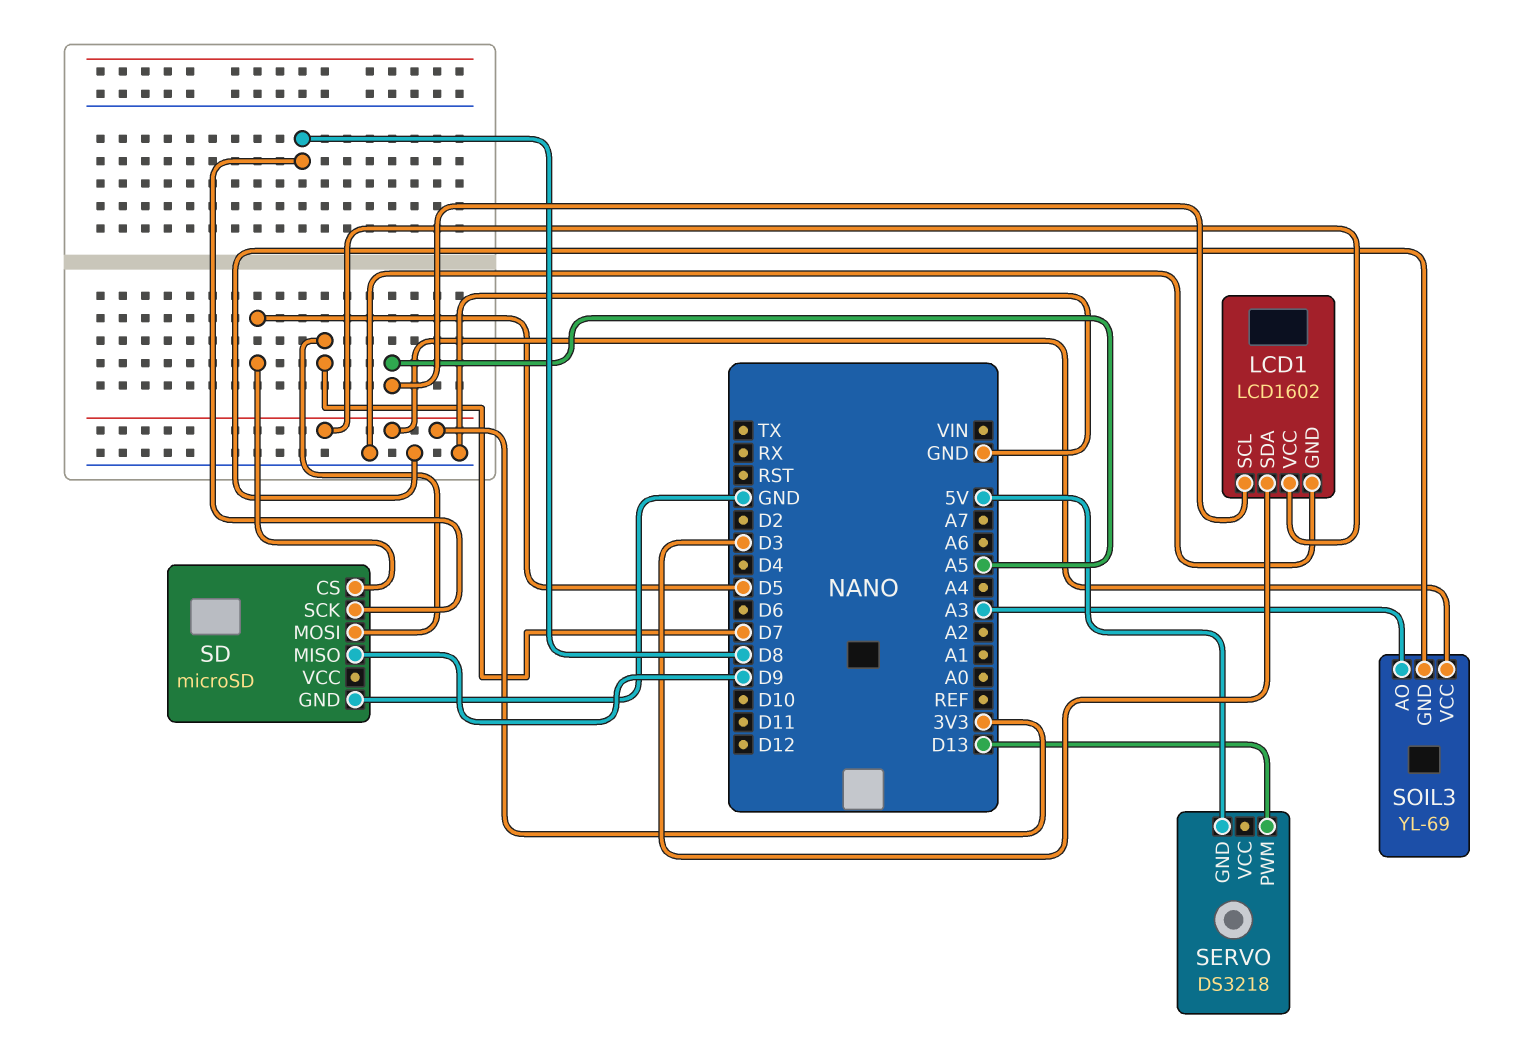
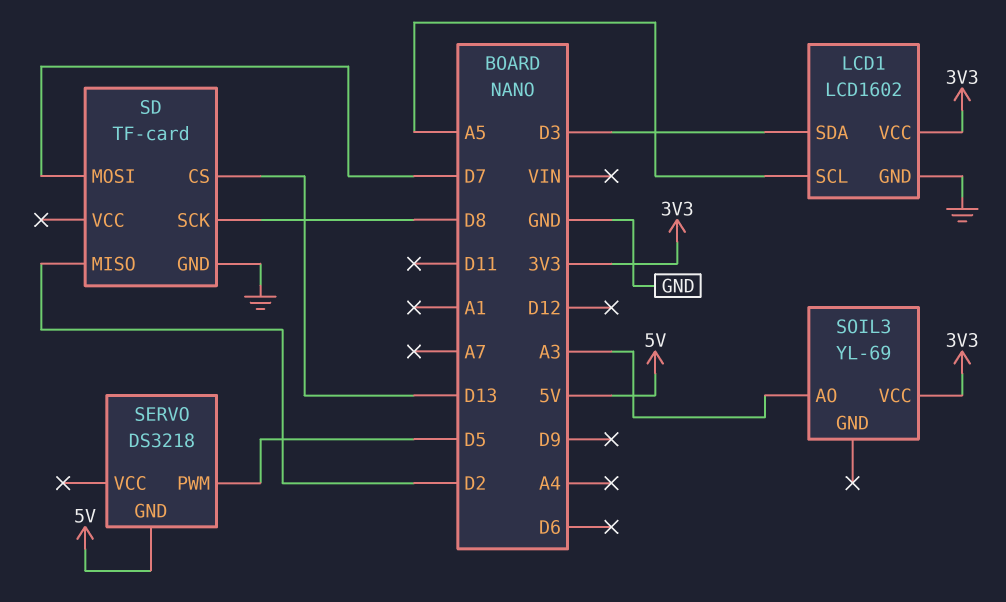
SD: microSD -> TF-card
SD pin CS: D5 -> D13
SD pin MISO: D9 -> D2
SERVO pin PWM: D13 -> D5
SOIL3 pin GND: GND -> none

